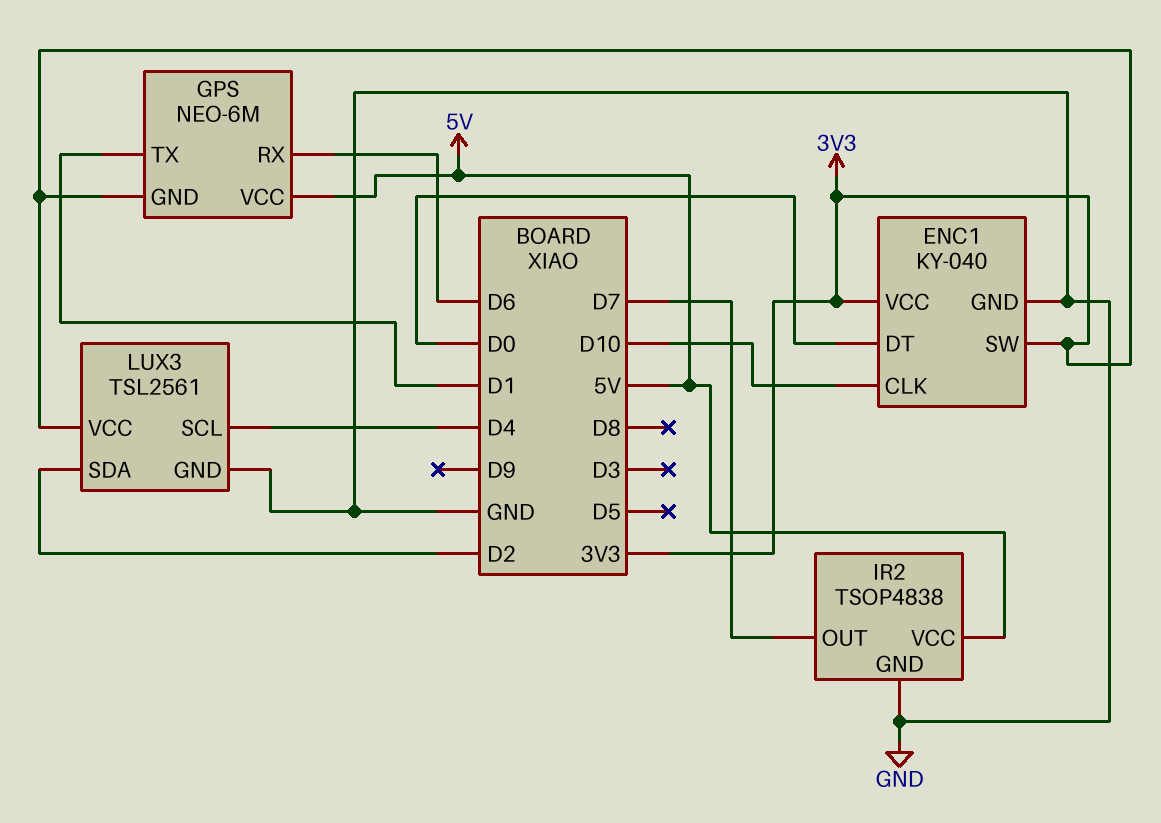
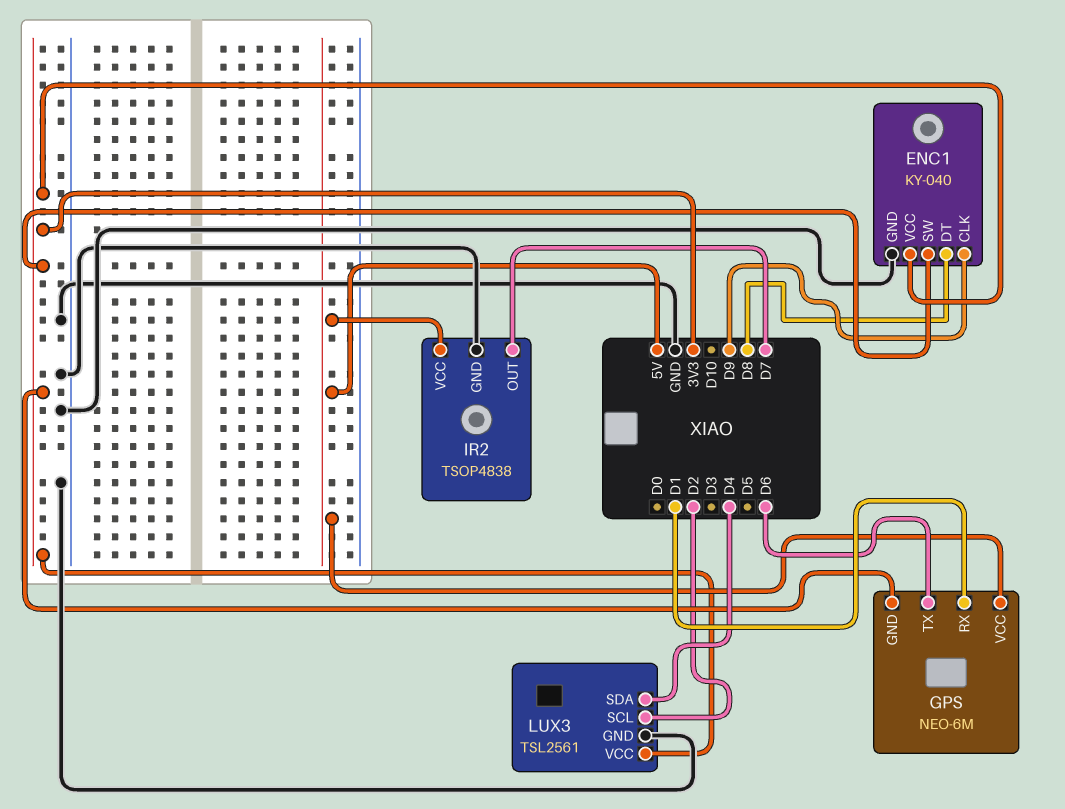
ENC1 pin CLK: D10 -> D9
ENC1 pin DT: D0 -> D8
GPS pin RX: D6 -> D1
GPS pin TX: D1 -> D6
LUX3 pin SCL: D4 -> D2
LUX3 pin SDA: D2 -> D4

